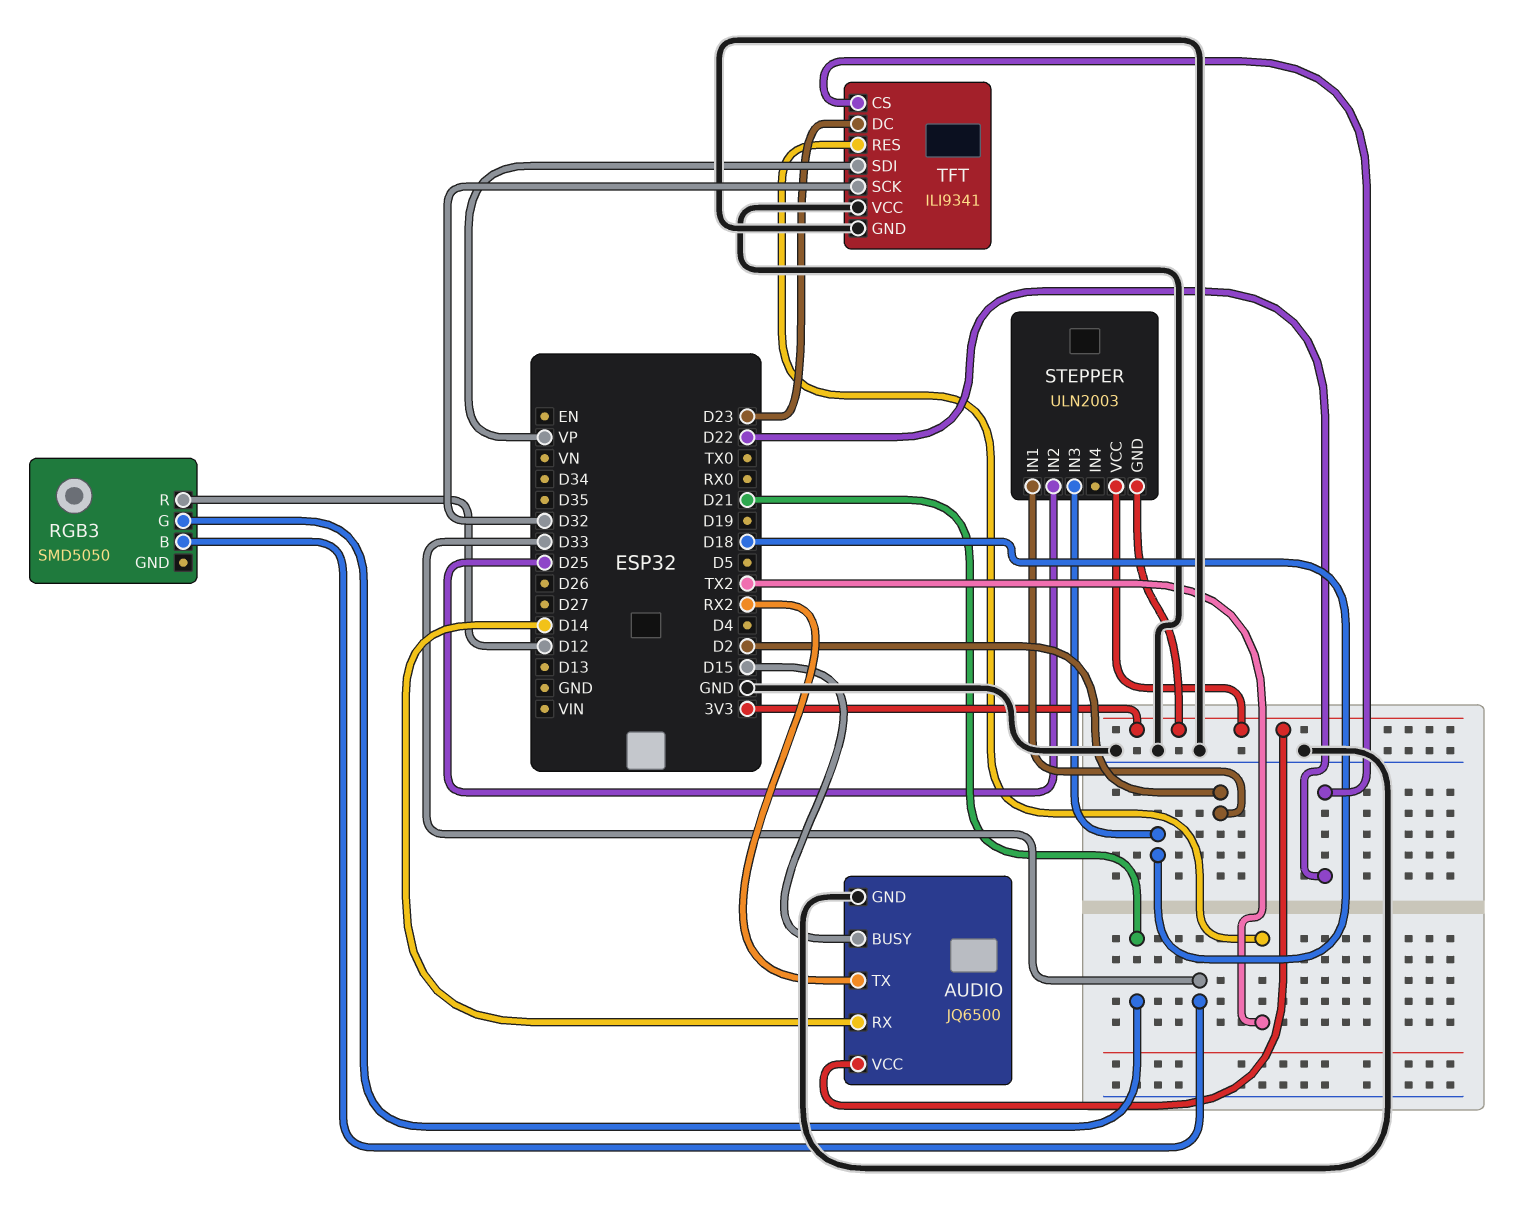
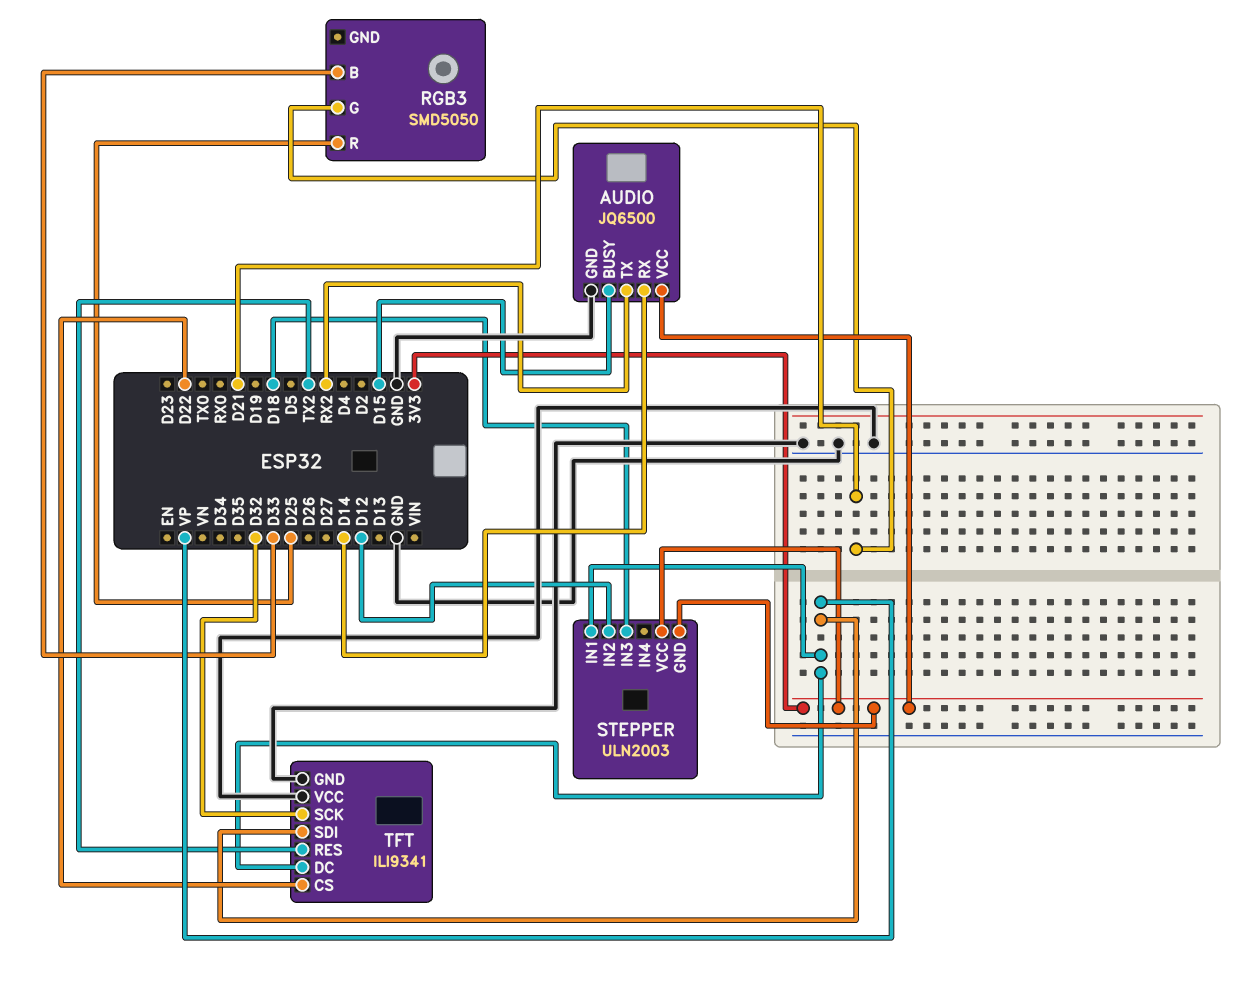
RGB3 pin R: D12 -> D25
STEPPER pin IN1: D2 -> VP
STEPPER pin IN2: D25 -> D12
TFT pin DC: D23 -> VP

